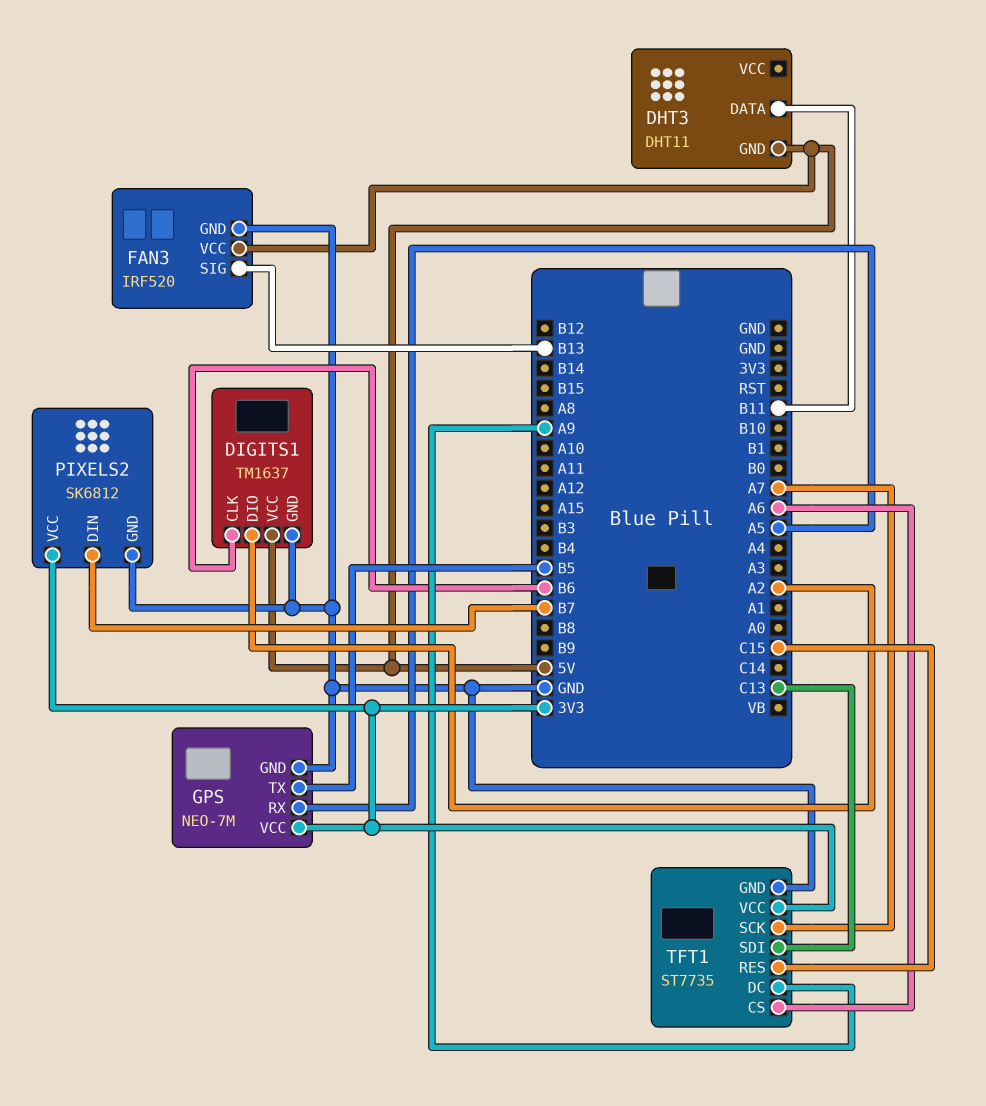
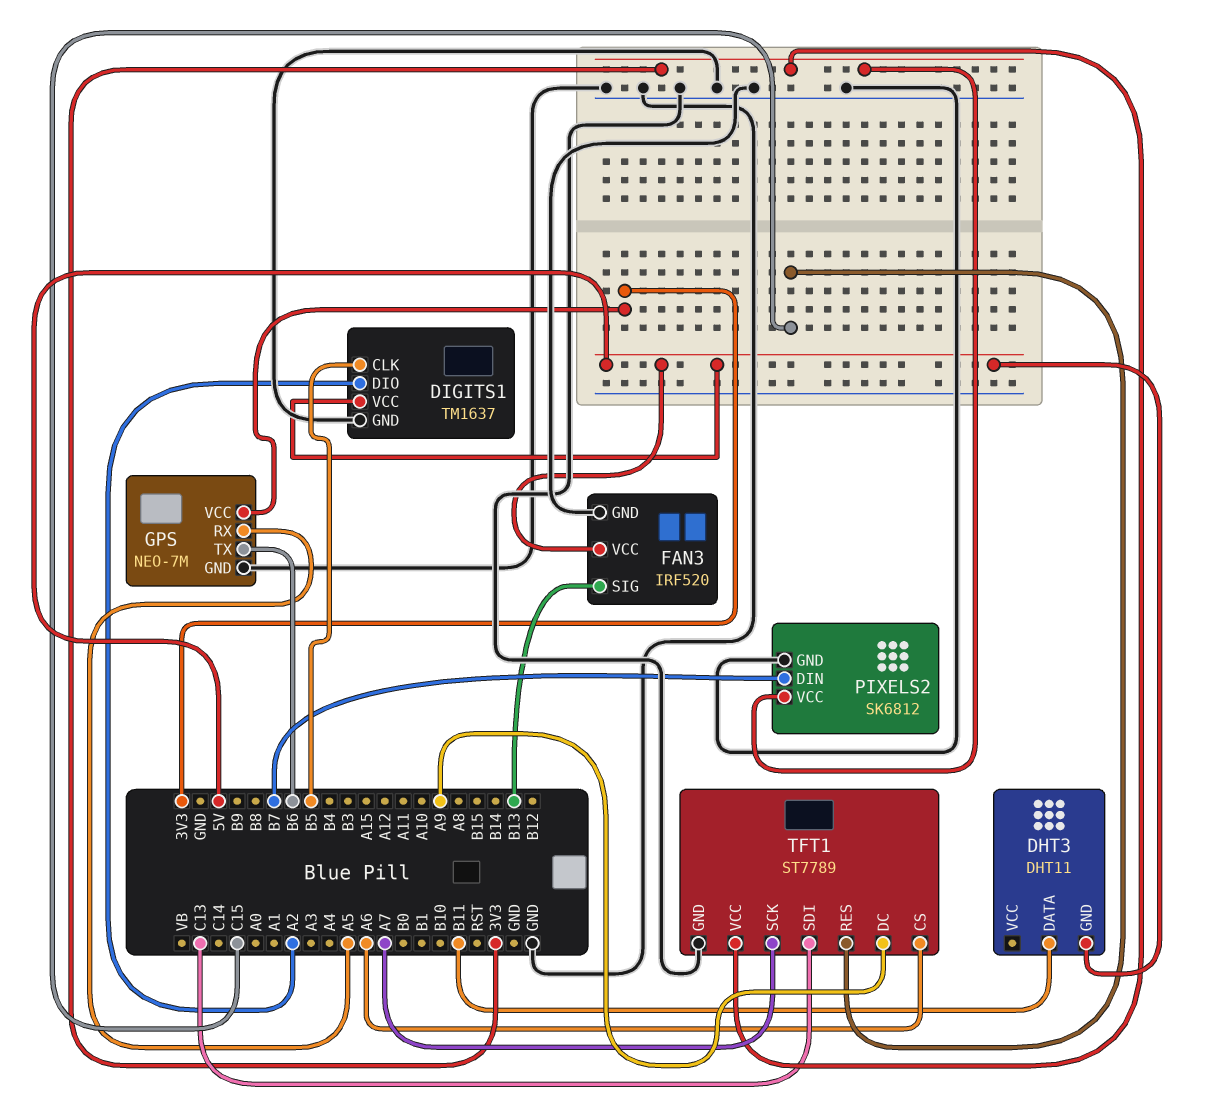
DIGITS1 pin CLK: B6 -> B5
GPS pin TX: B5 -> B6
TFT1: ST7735 -> ST7789

